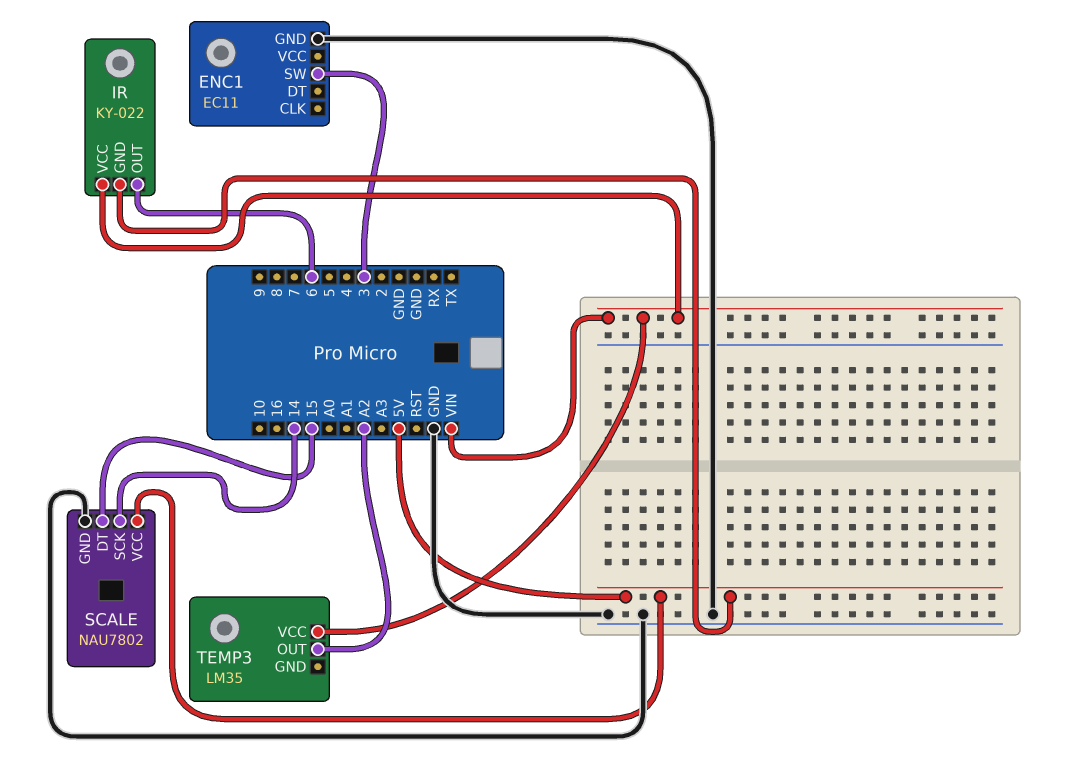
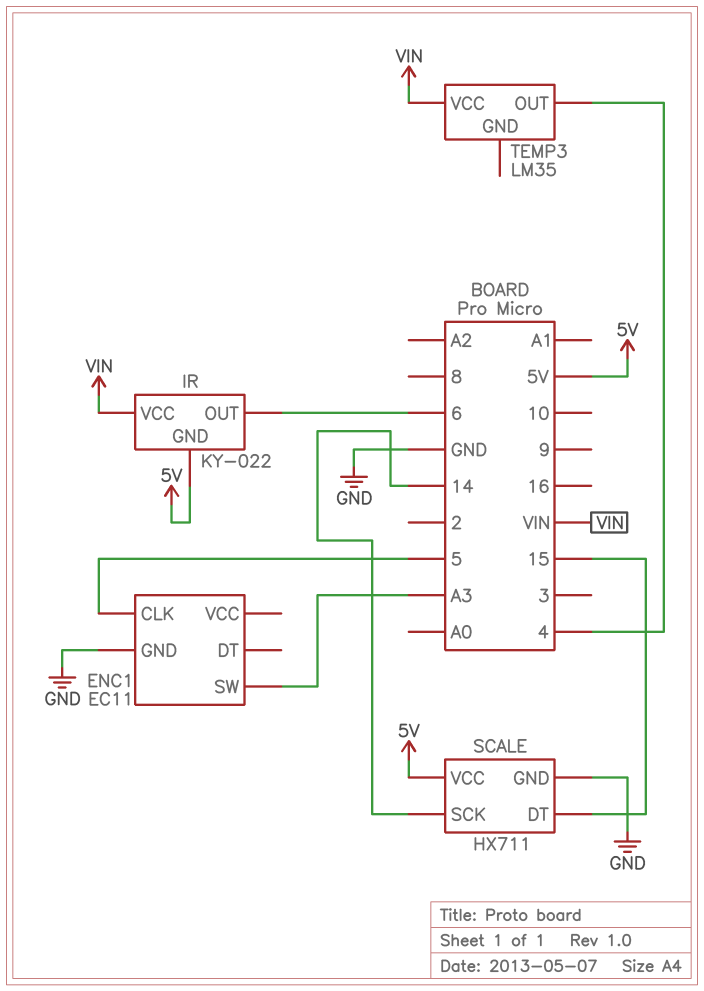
ENC1 pin CLK: none -> 5
ENC1 pin SW: 3 -> A3
SCALE: NAU7802 -> HX711
TEMP3 pin OUT: A2 -> 4

